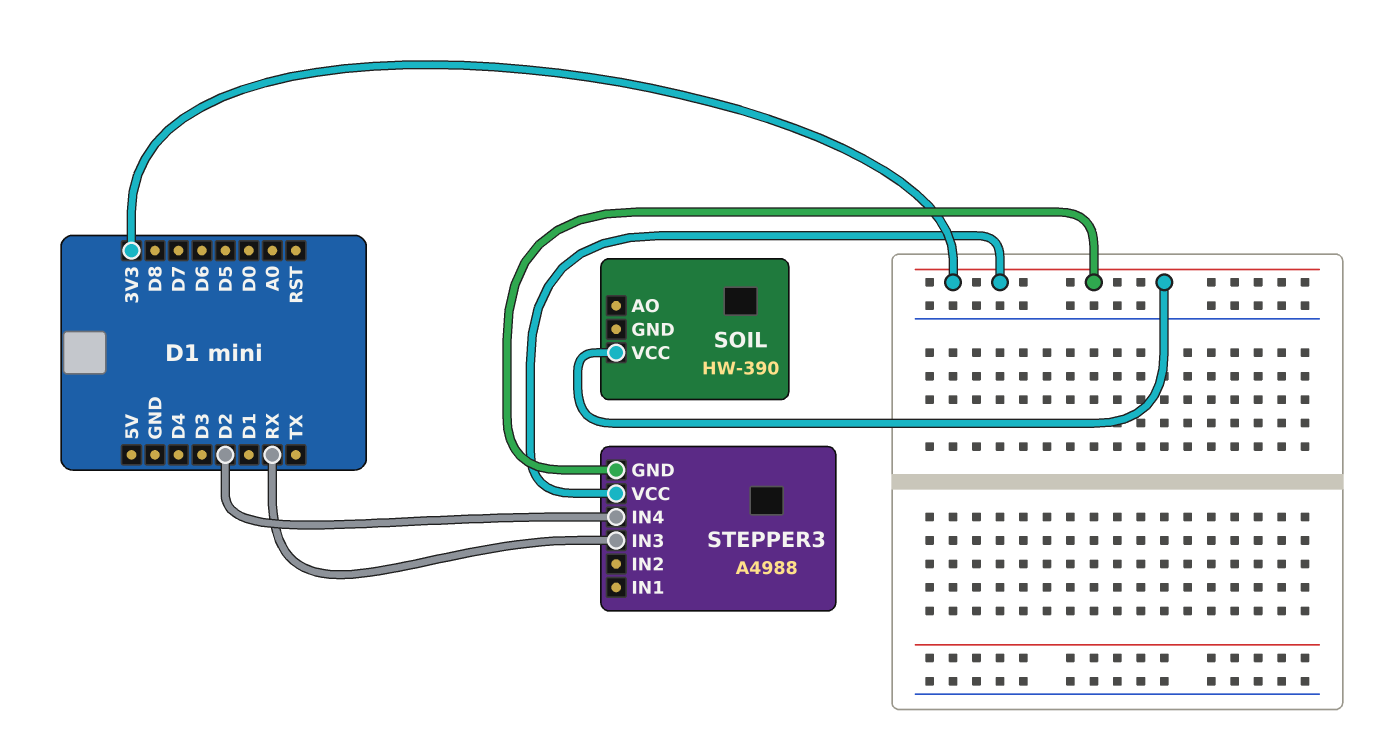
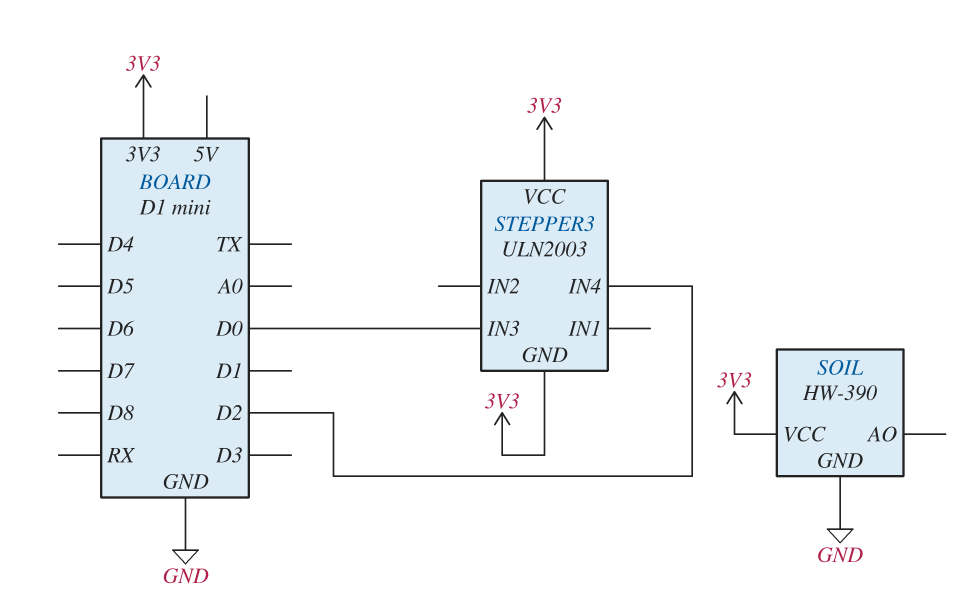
SOIL pin GND: none -> GND
STEPPER3: A4988 -> ULN2003
STEPPER3 pin IN3: RX -> D0

